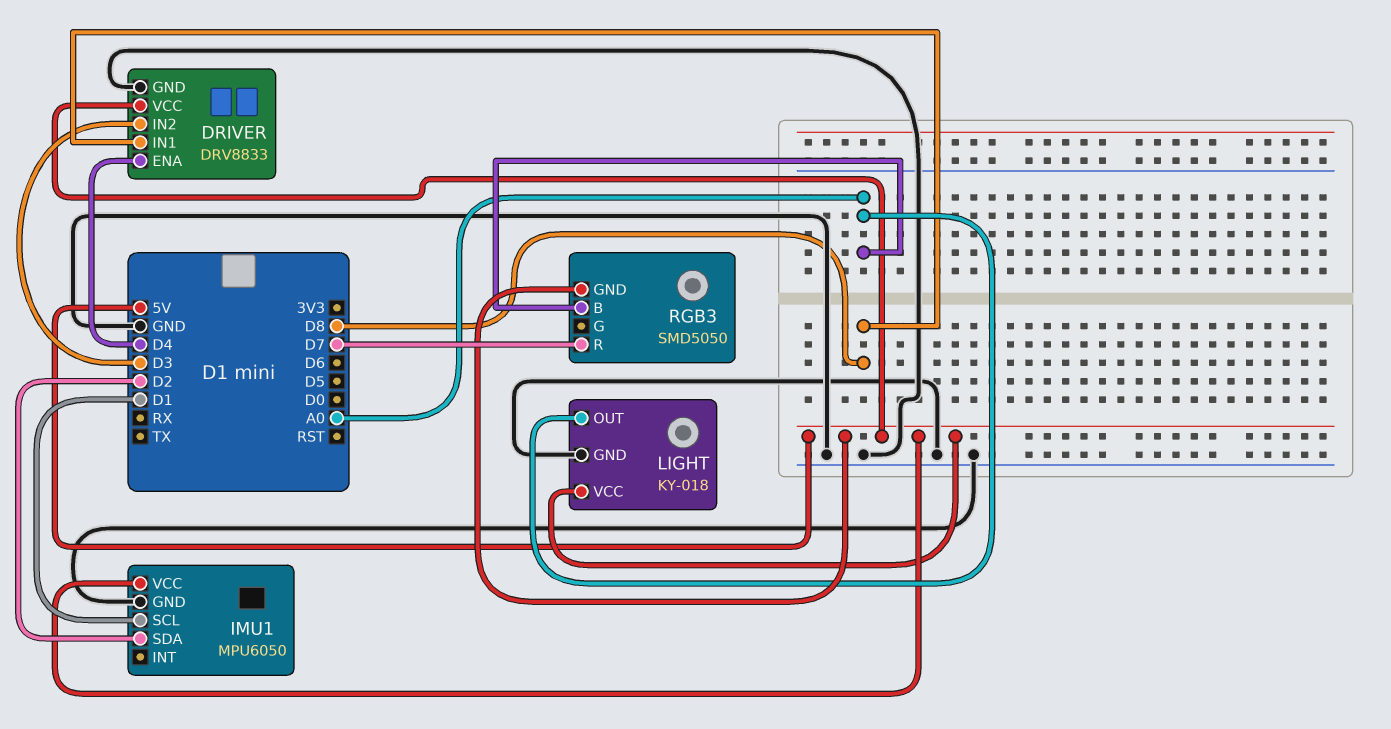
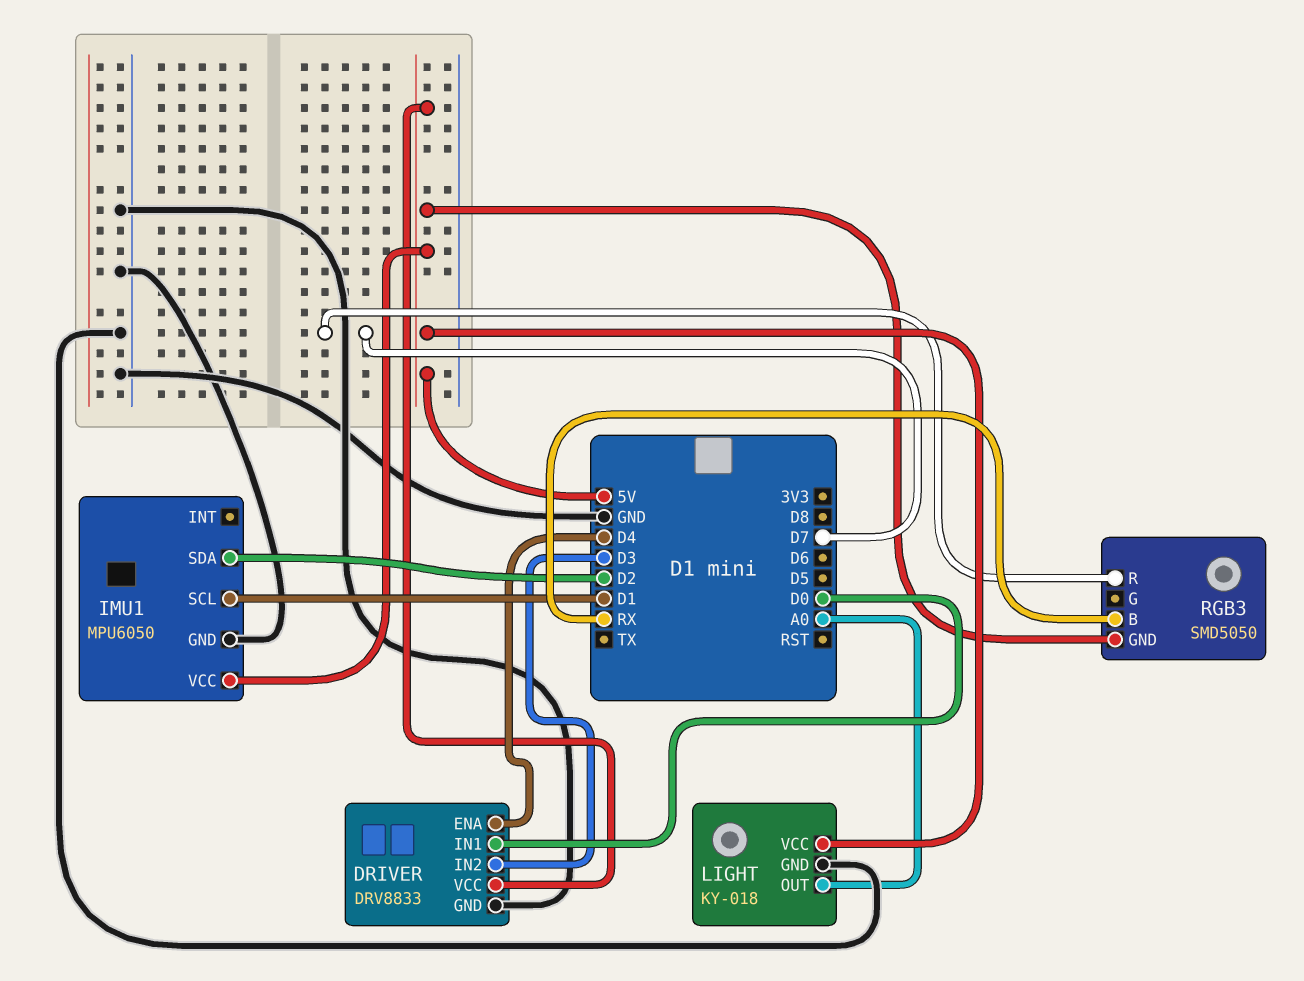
DRIVER pin IN1: D8 -> D0
RGB3 pin B: A0 -> RX

